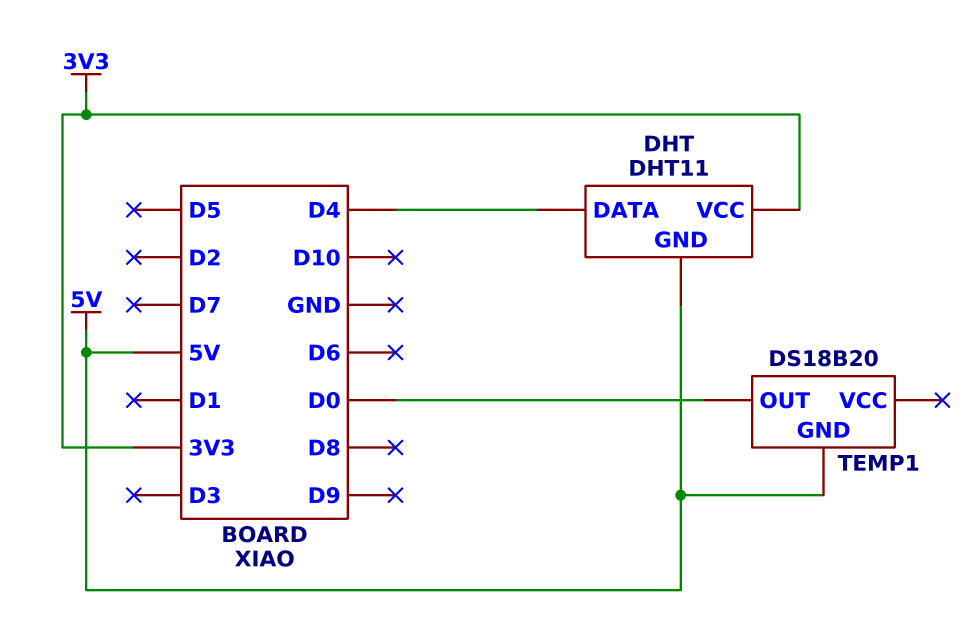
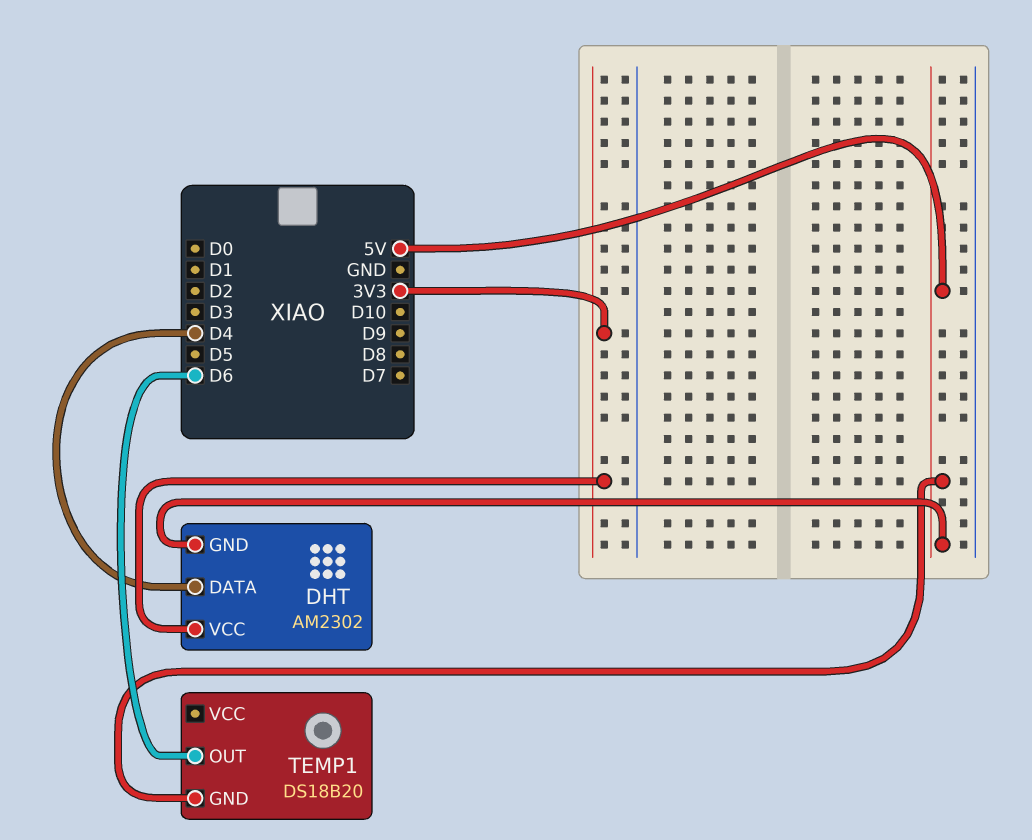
DHT: DHT11 -> AM2302
TEMP1 pin OUT: D0 -> D6

